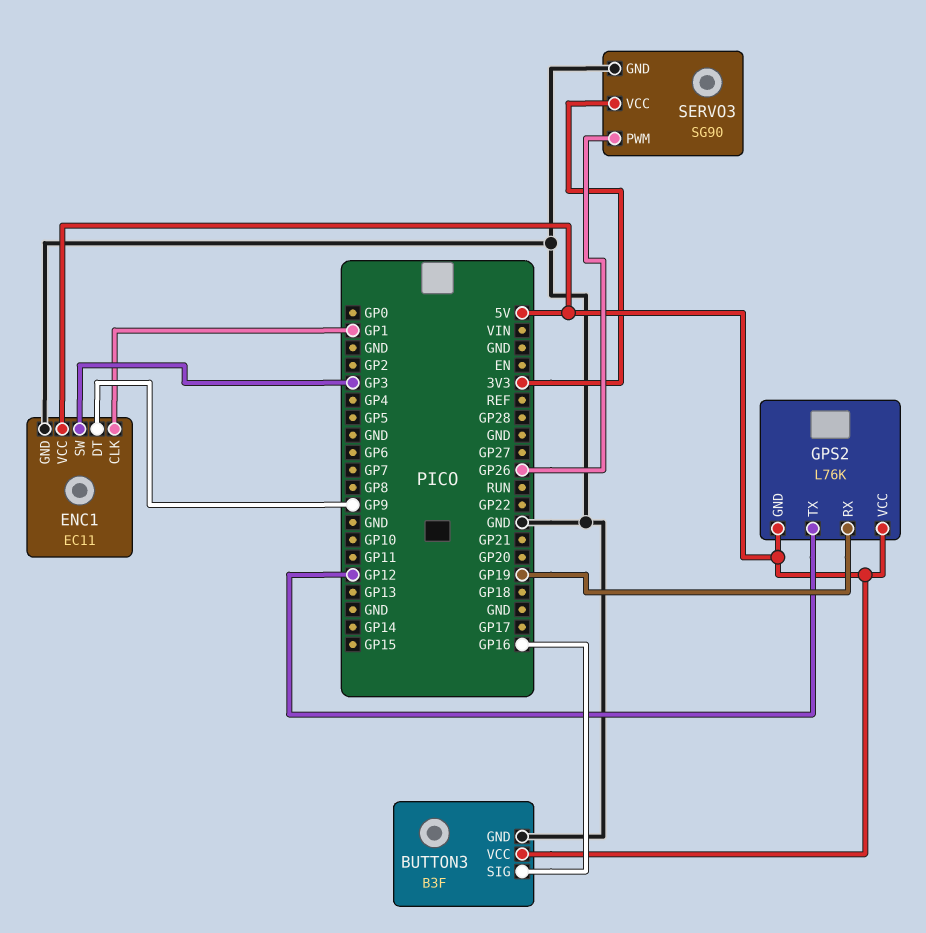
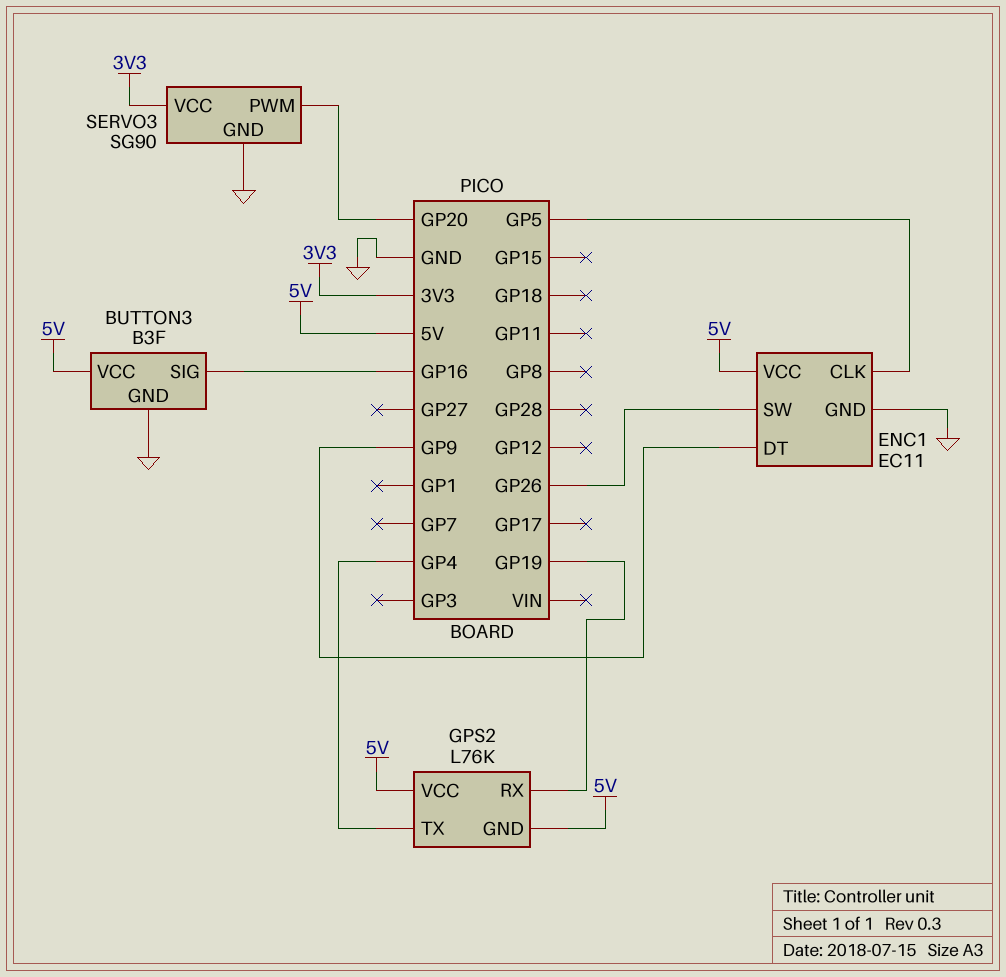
ENC1 pin CLK: GP1 -> GP5
ENC1 pin SW: GP3 -> GP26
GPS2 pin TX: GP12 -> GP4
SERVO3 pin PWM: GP26 -> GP20

